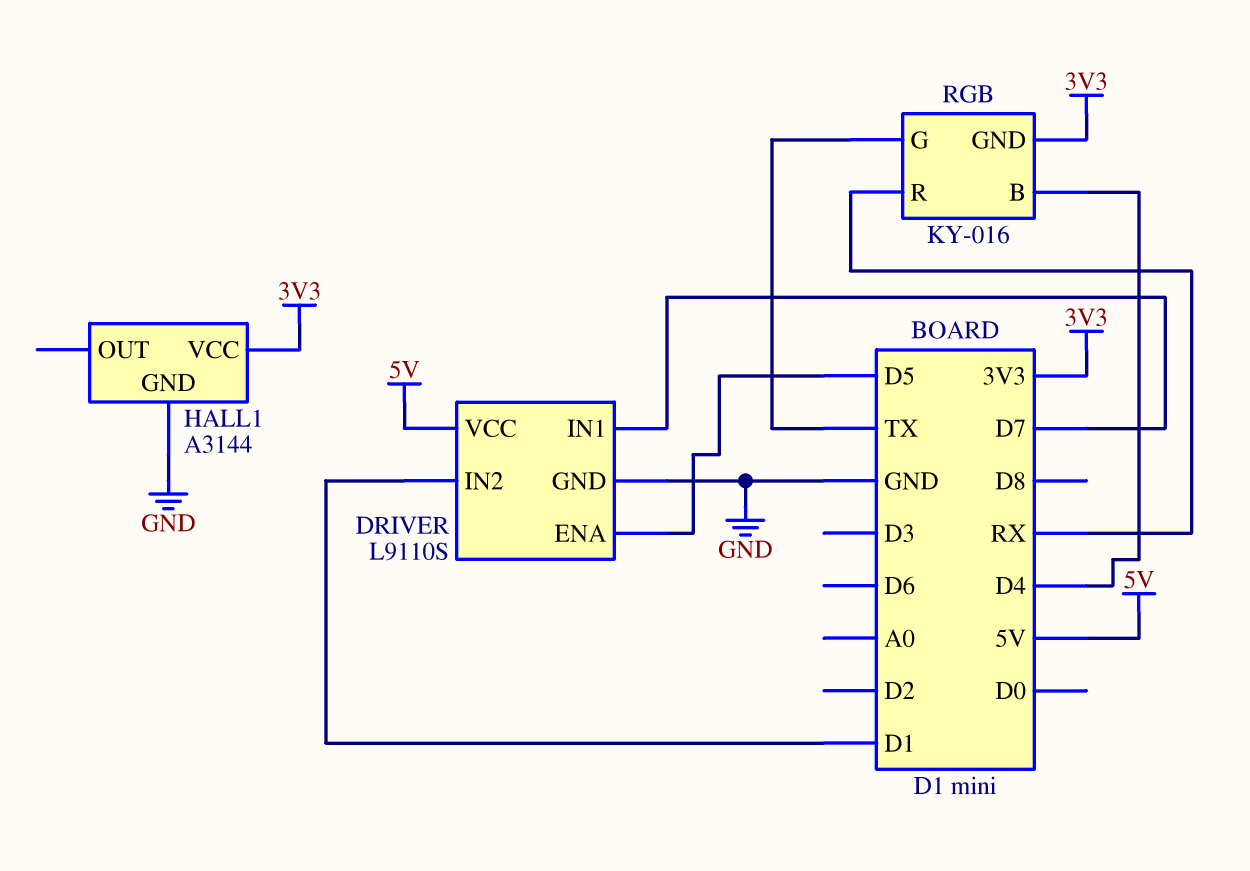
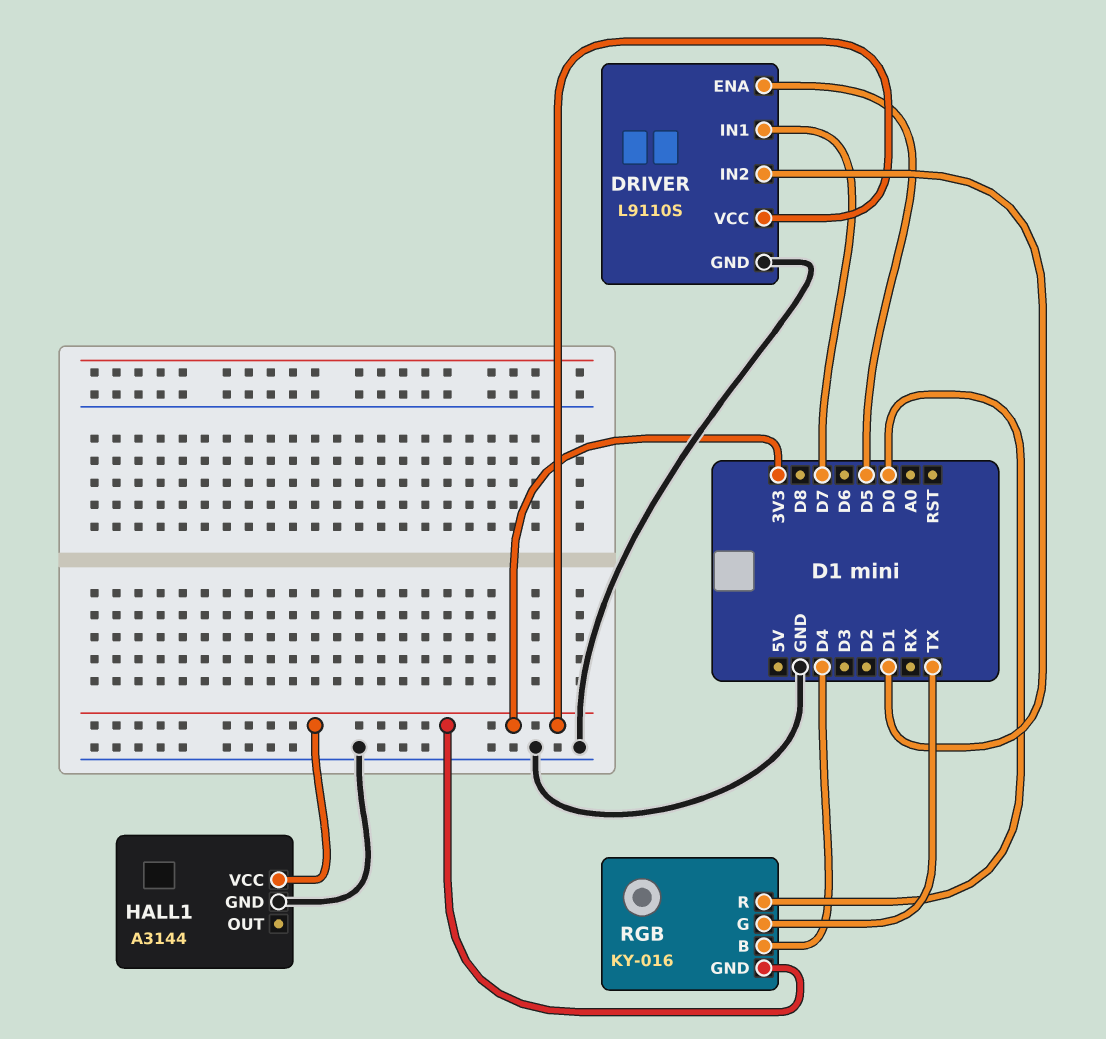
DRIVER pin VCC: 5V -> 3V3
RGB pin R: RX -> D0

